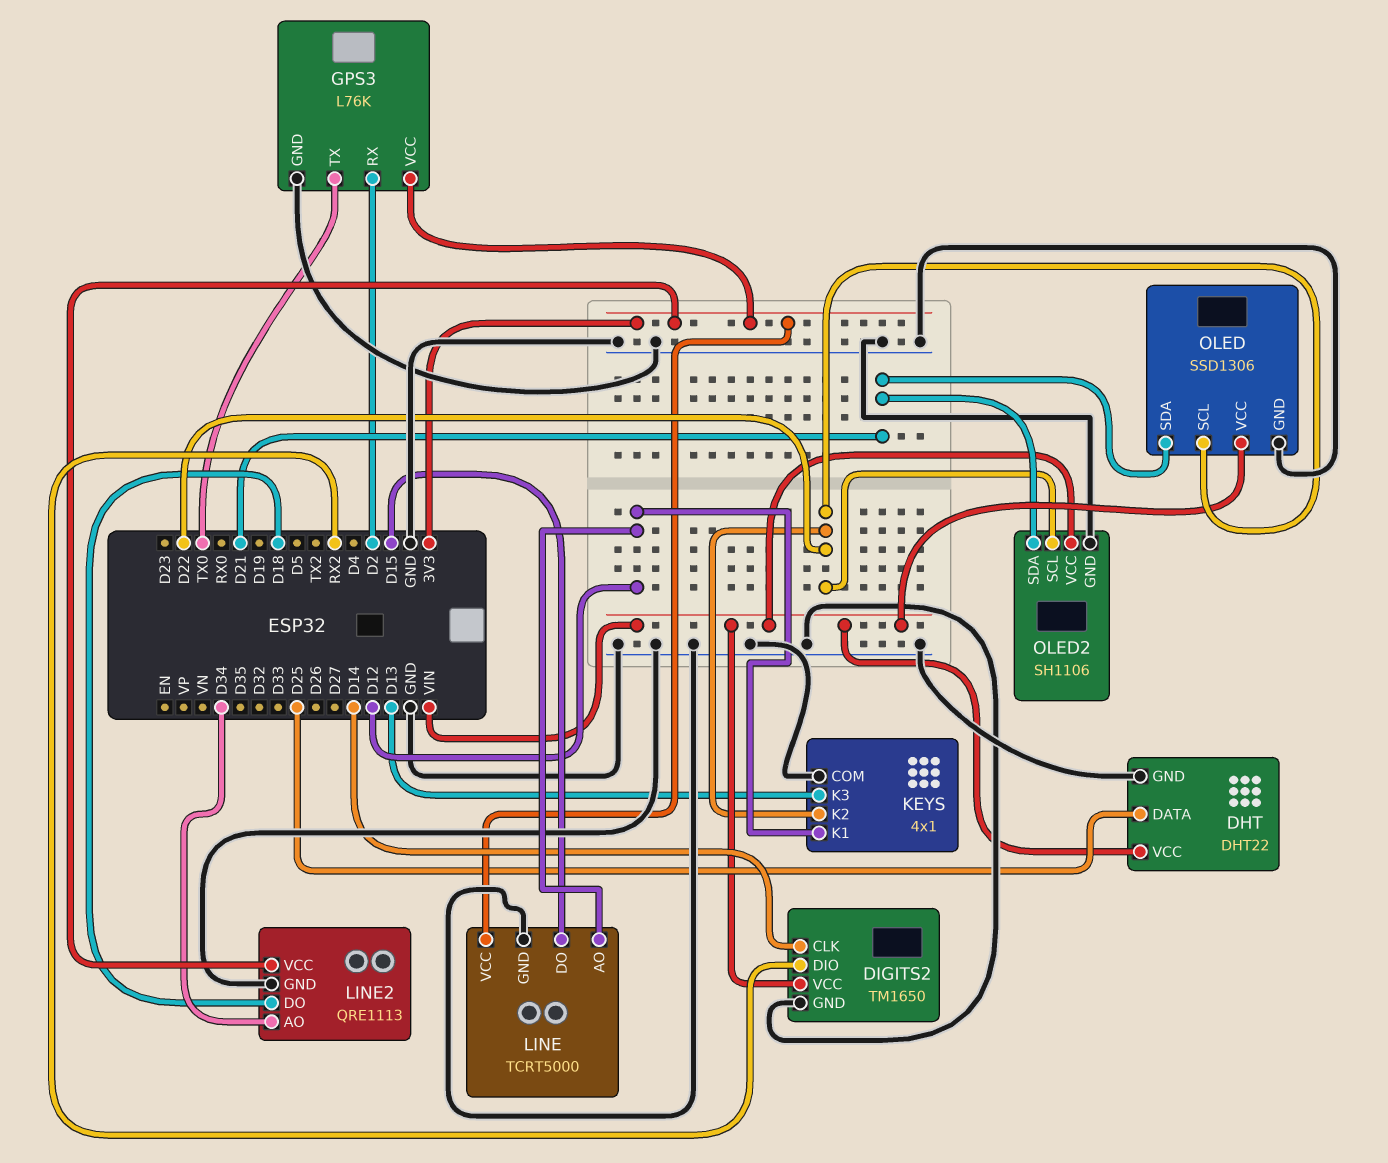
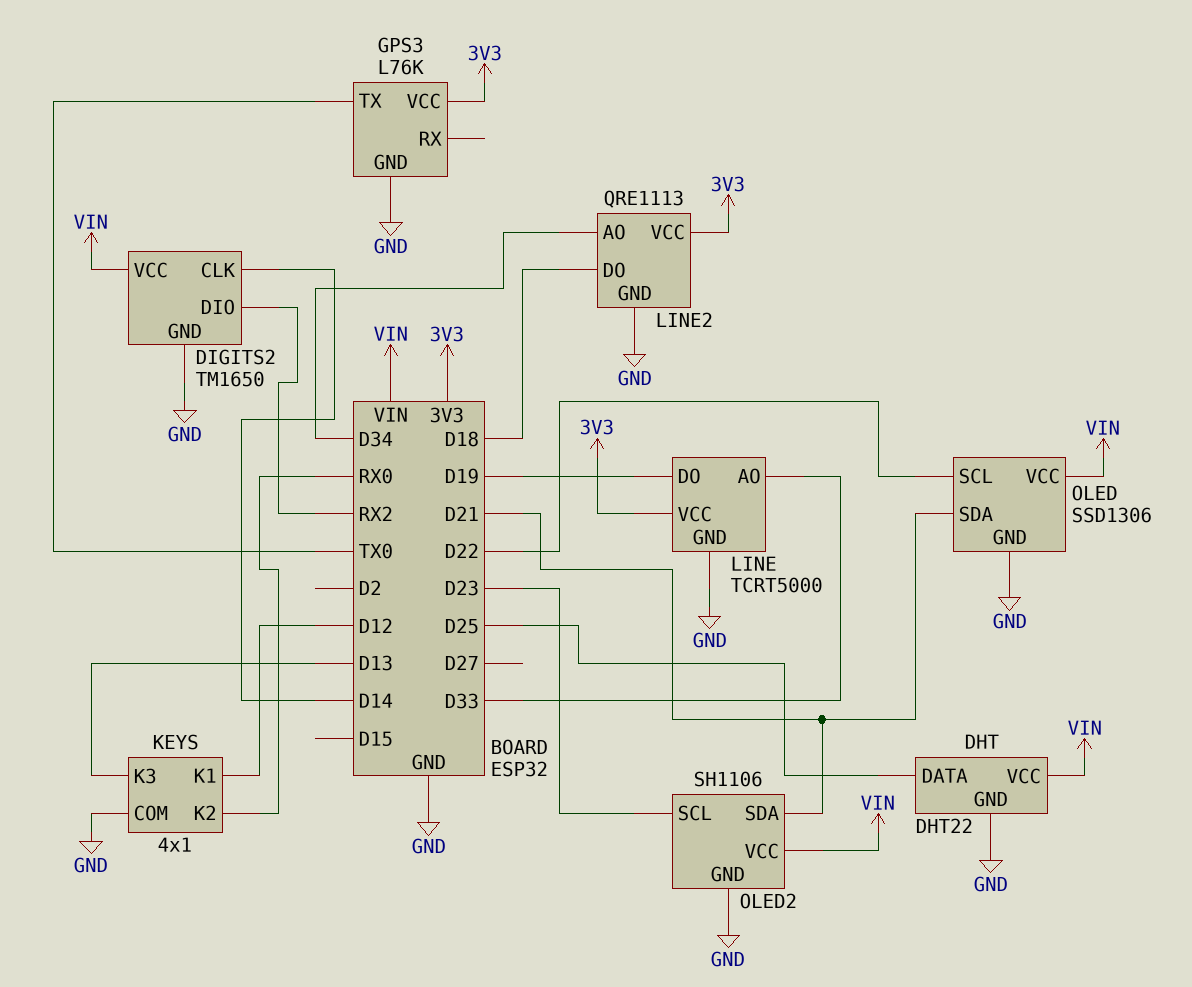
GPS3 pin RX: D2 -> none
KEYS pin K2: D22 -> RX0
LINE pin AO: D12 -> D33
LINE pin DO: D15 -> D19
OLED2 pin SCL: D22 -> D23

